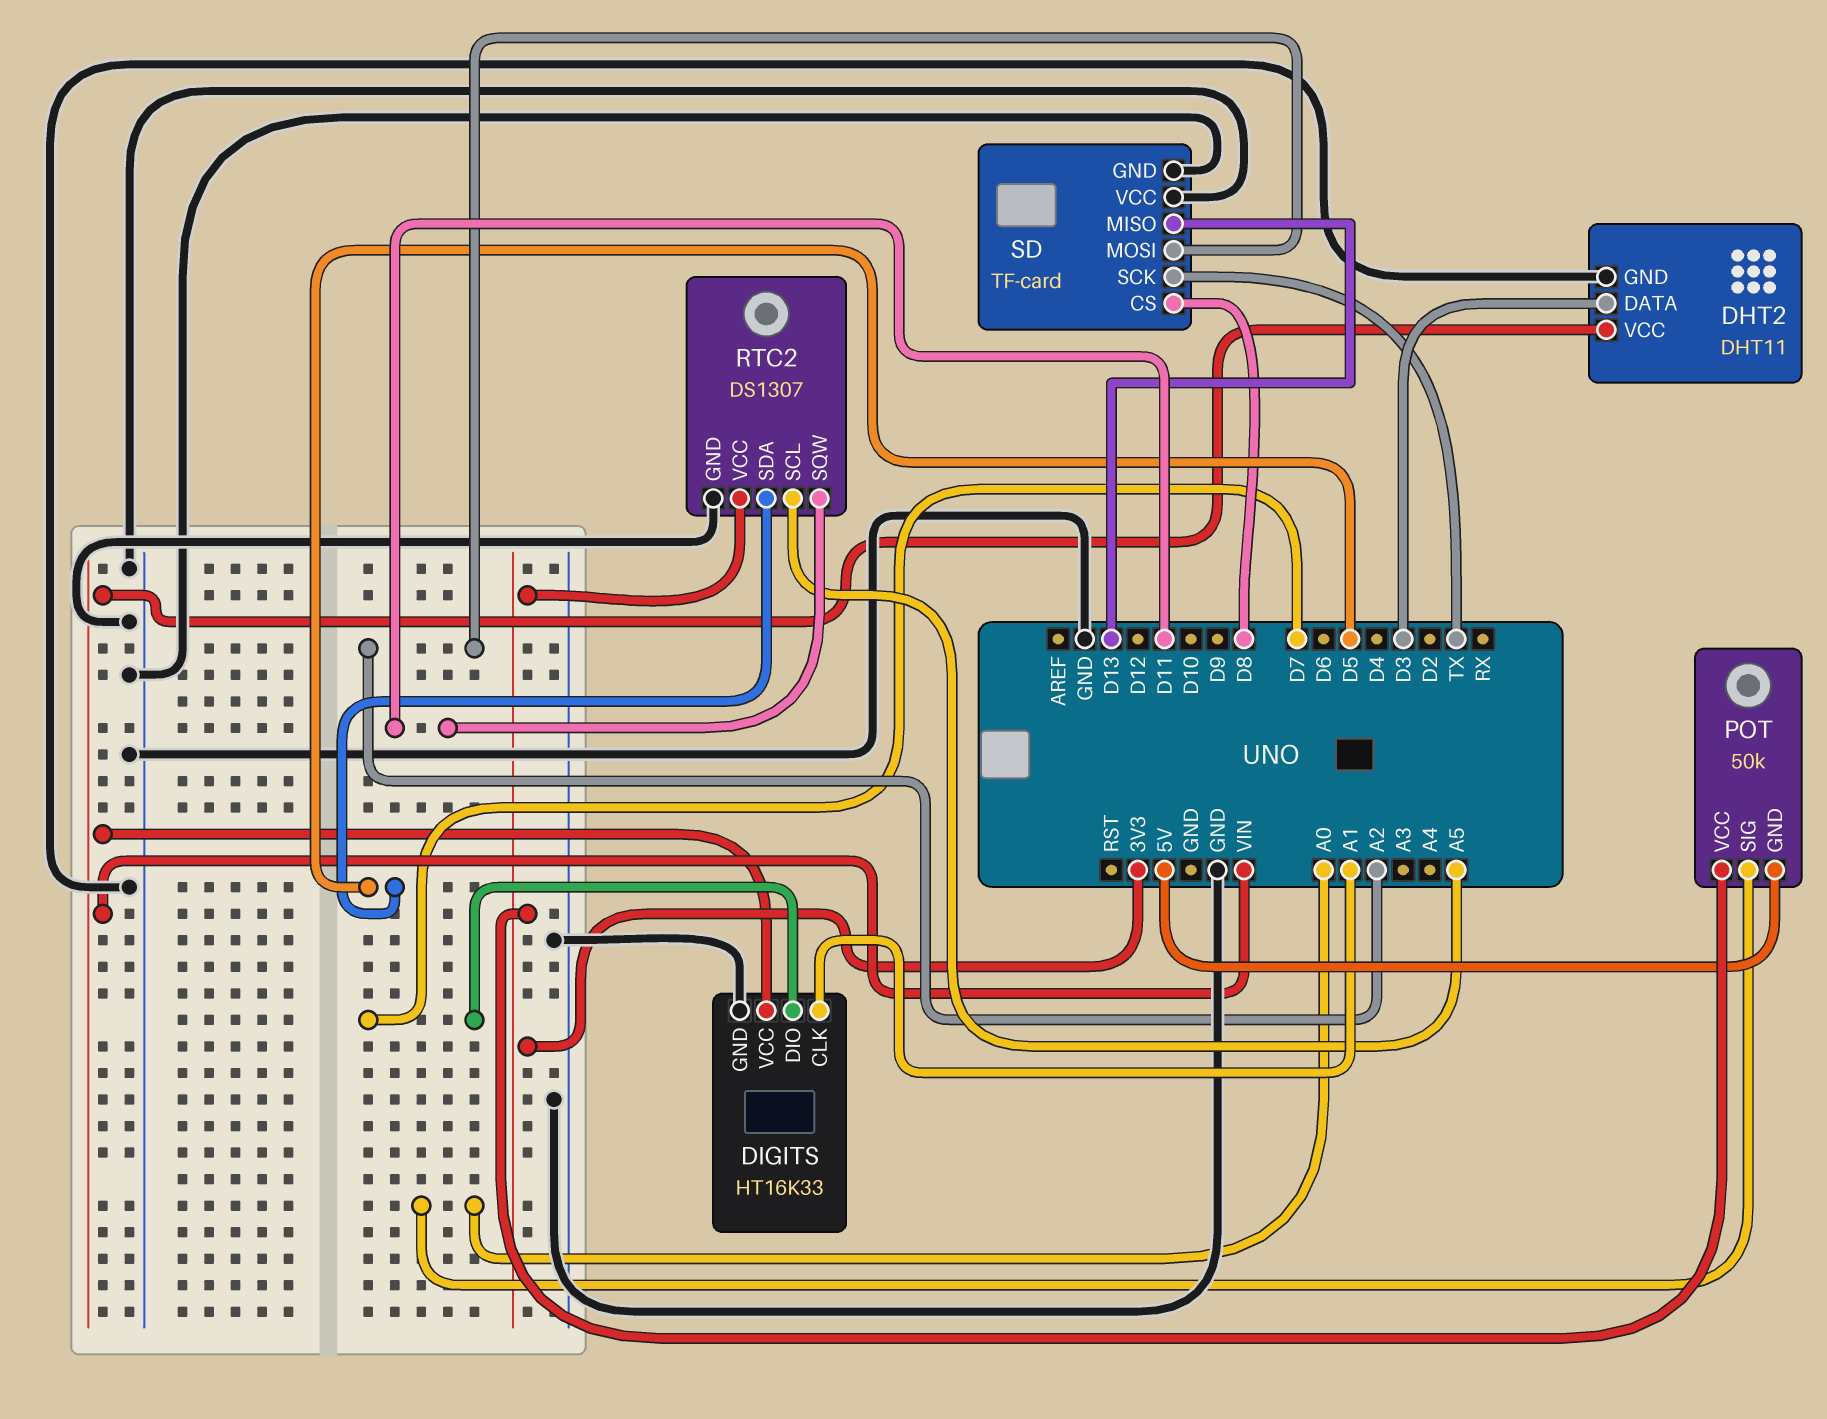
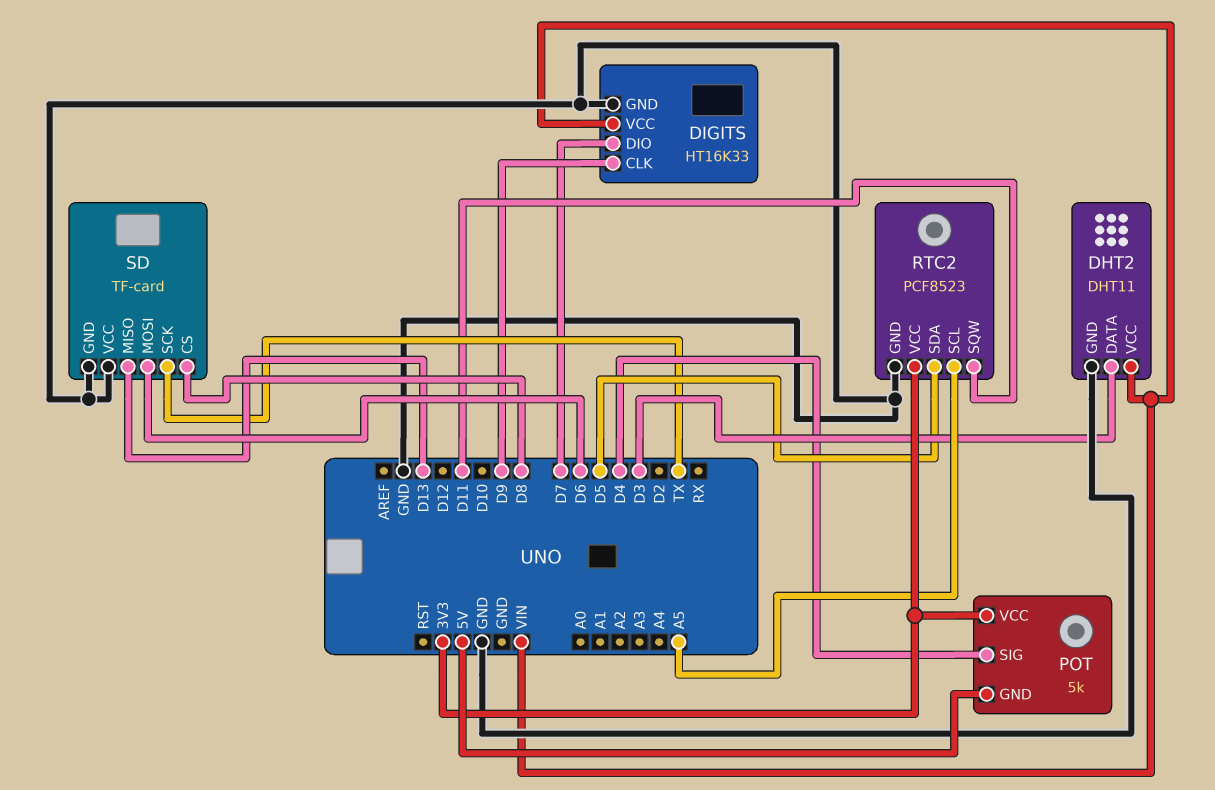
DIGITS pin CLK: A1 -> D9
POT: 50k -> 5k
POT pin SIG: A0 -> D4
RTC2: DS1307 -> PCF8523
SD pin MOSI: A2 -> D6

